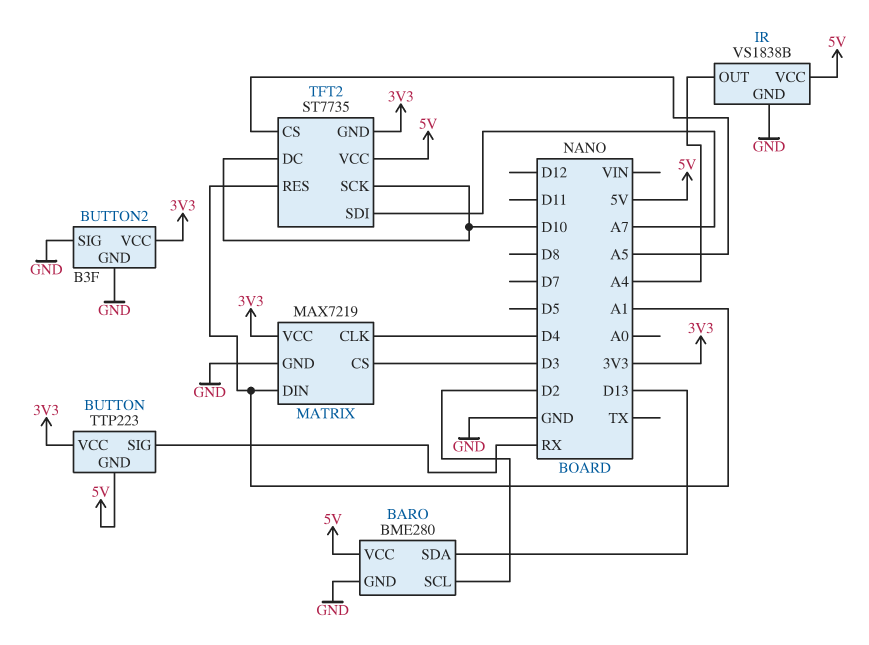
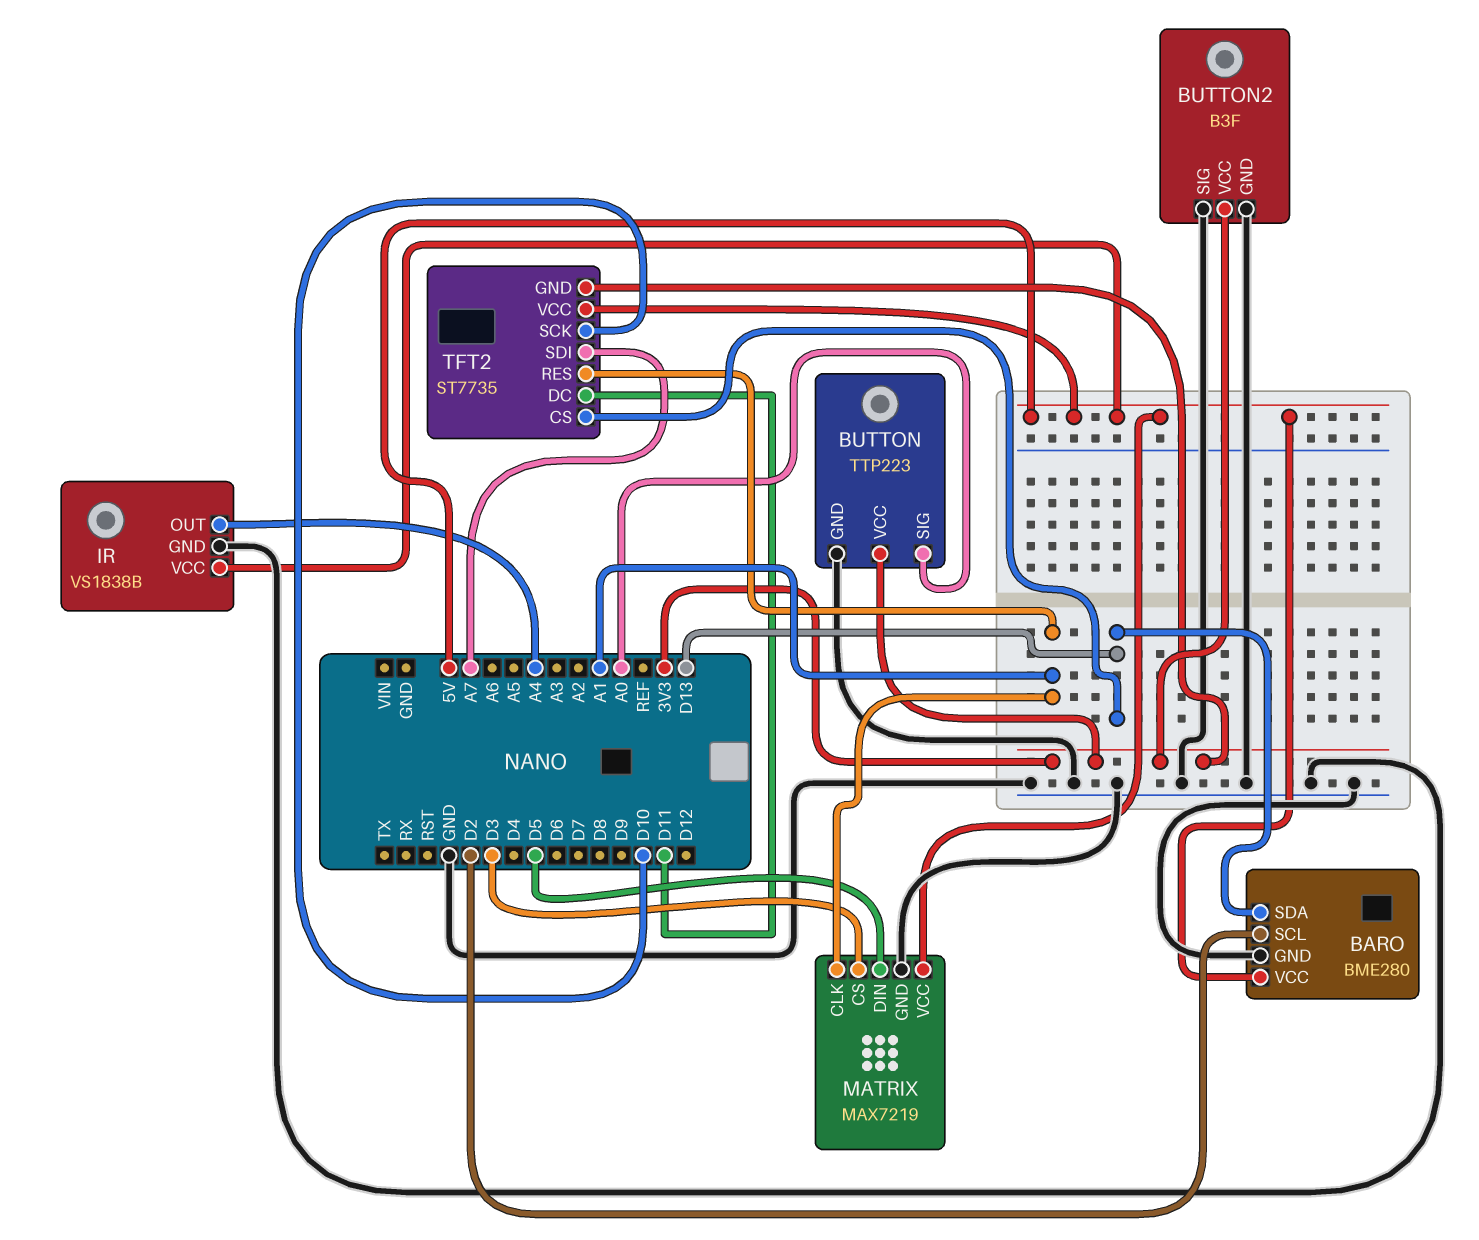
BUTTON pin GND: 5V -> GND
BUTTON pin SIG: RX -> A0
MATRIX pin CLK: D4 -> A1
MATRIX pin DIN: A1 -> D5
MATRIX pin VCC: 3V3 -> 5V
TFT2 pin CS: A5 -> D13
TFT2 pin DC: D10 -> D11

